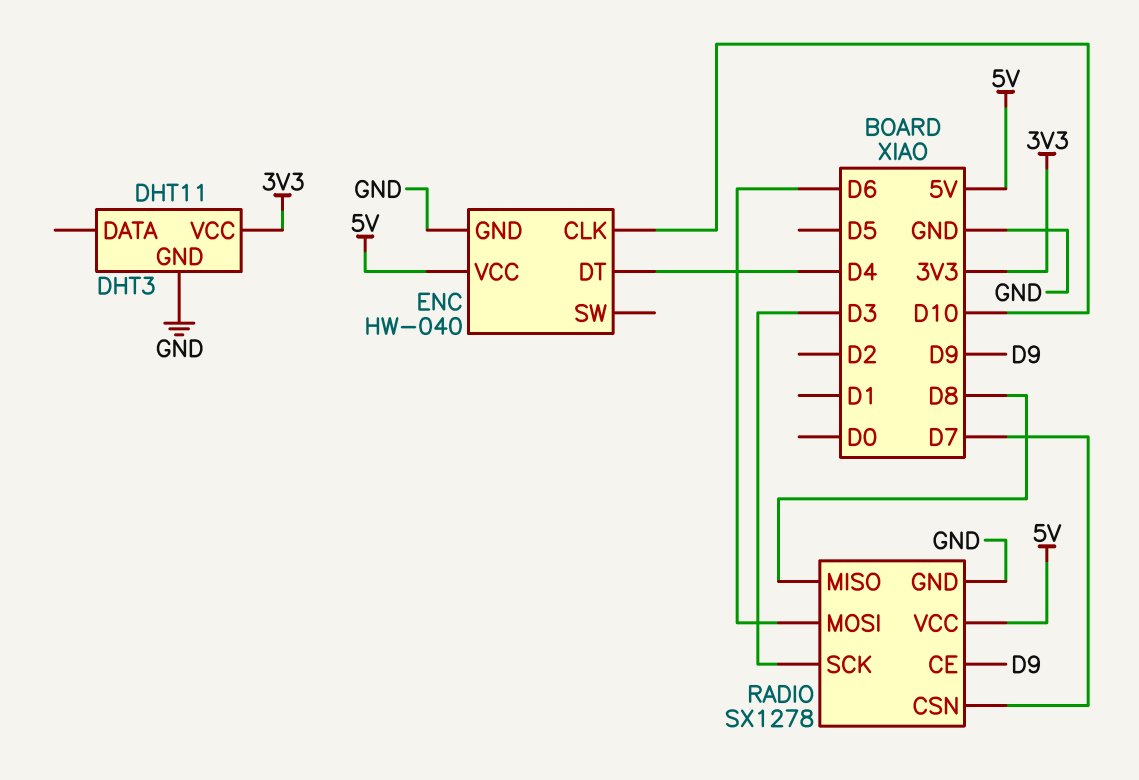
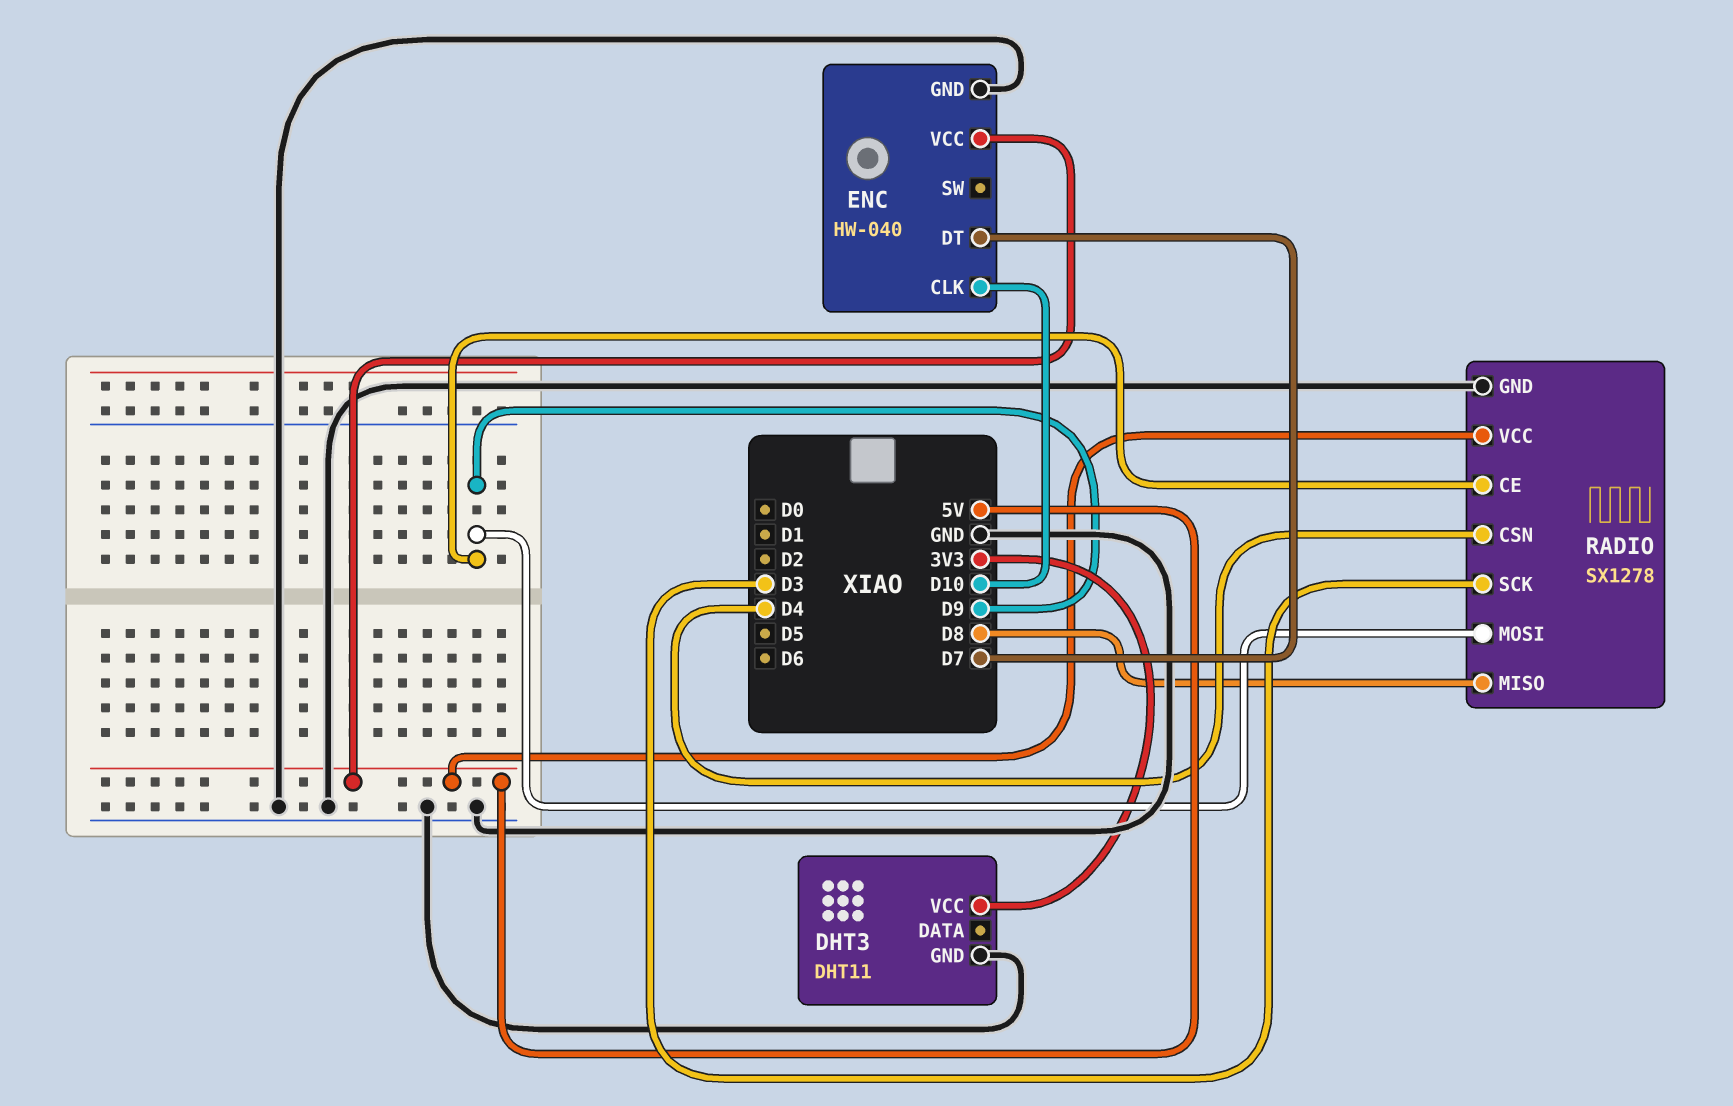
ENC pin DT: D4 -> D7
RADIO pin CSN: D7 -> D4
RADIO pin MOSI: D6 -> D9

